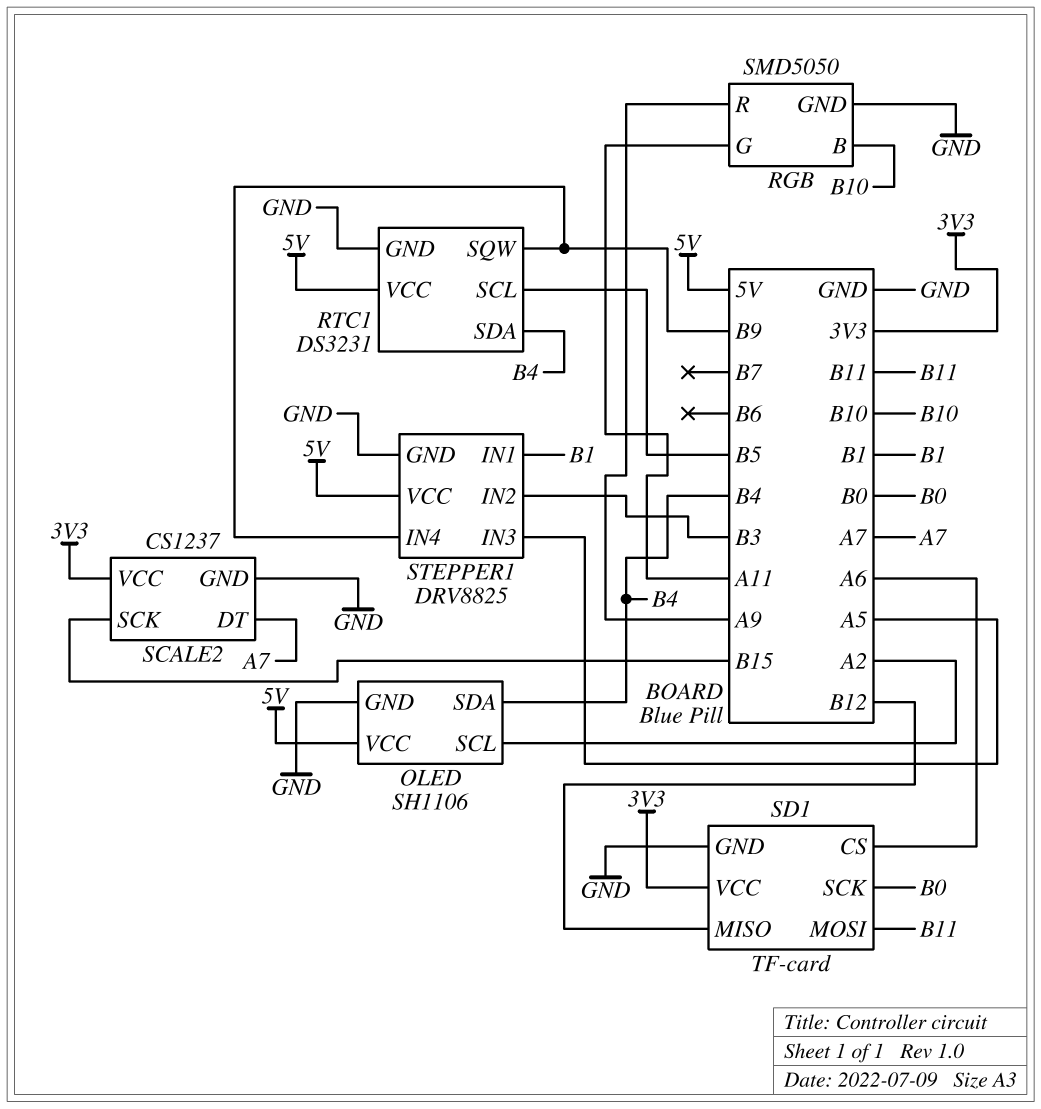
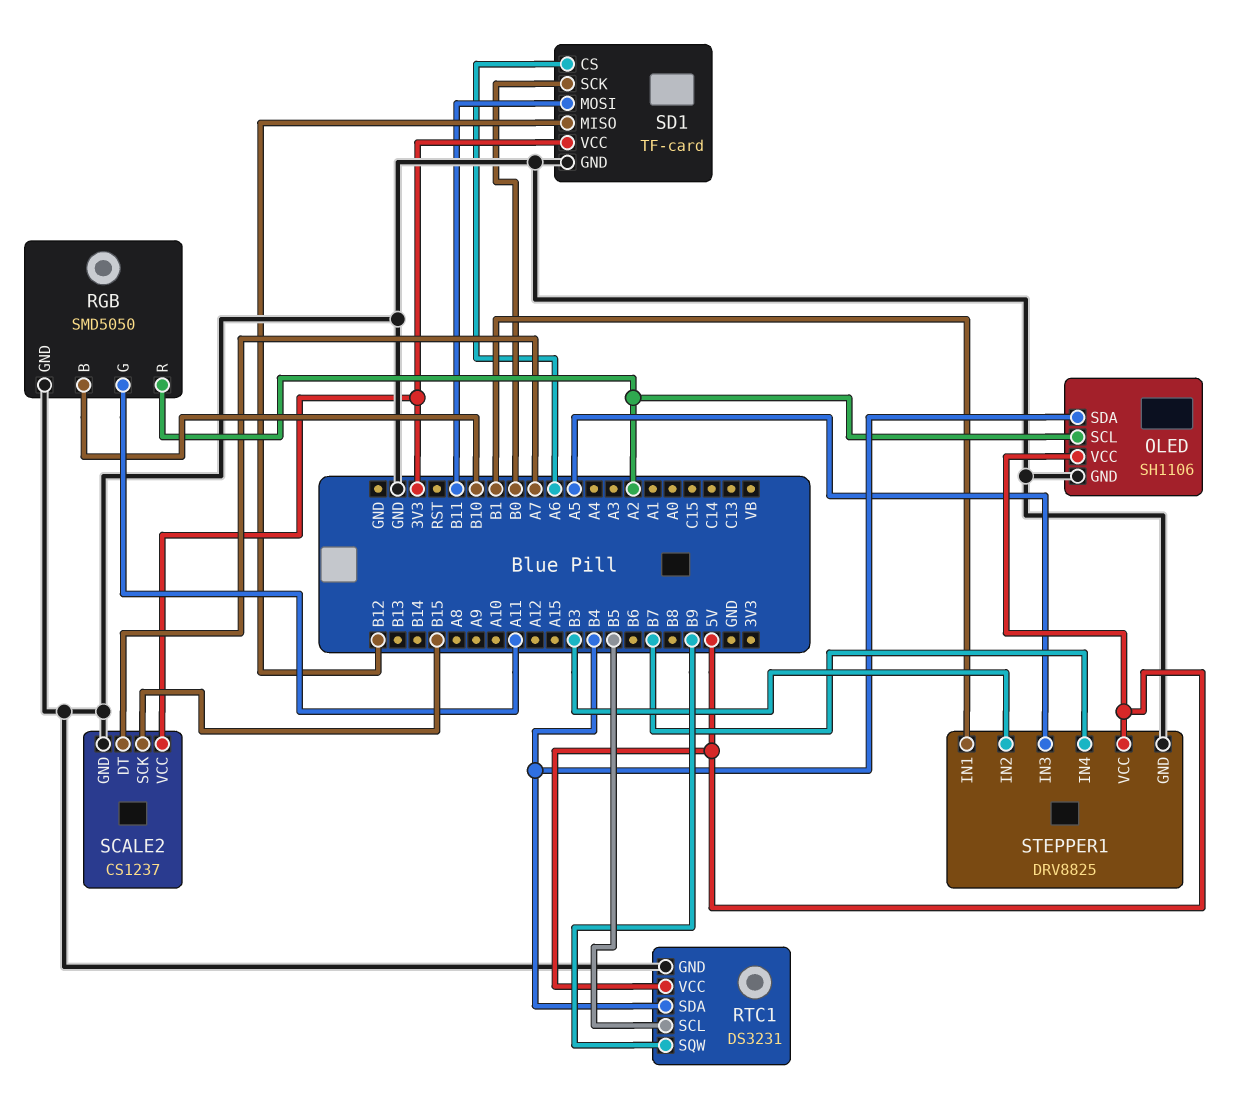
RGB pin R: A9 -> A2
STEPPER1 pin IN4: B9 -> B7

